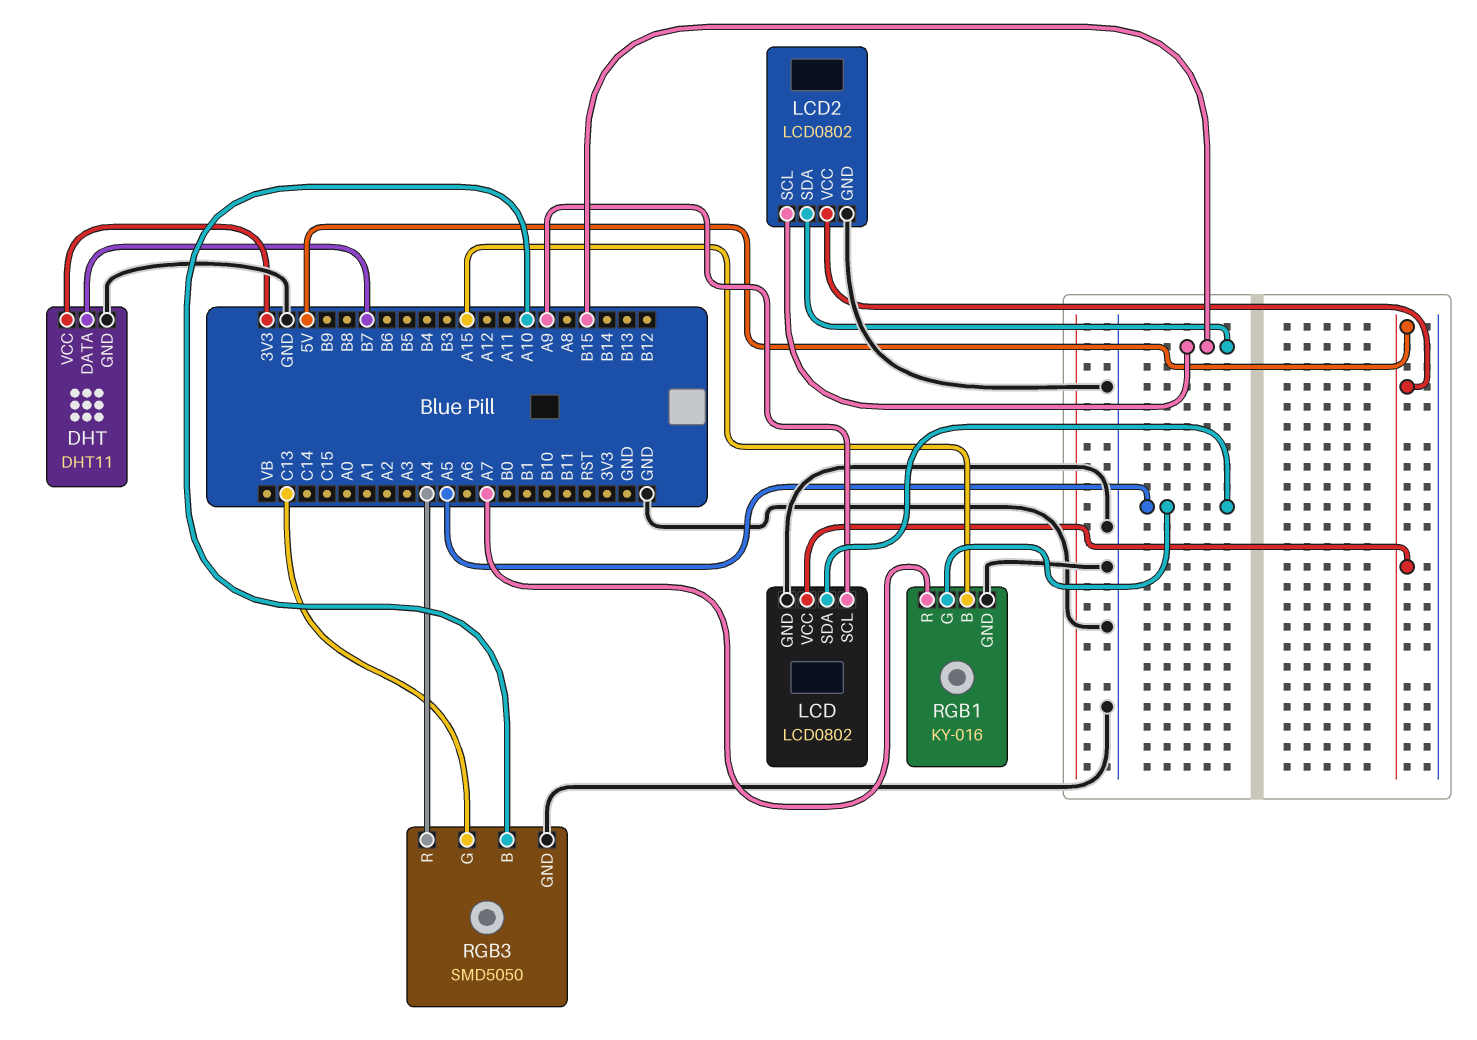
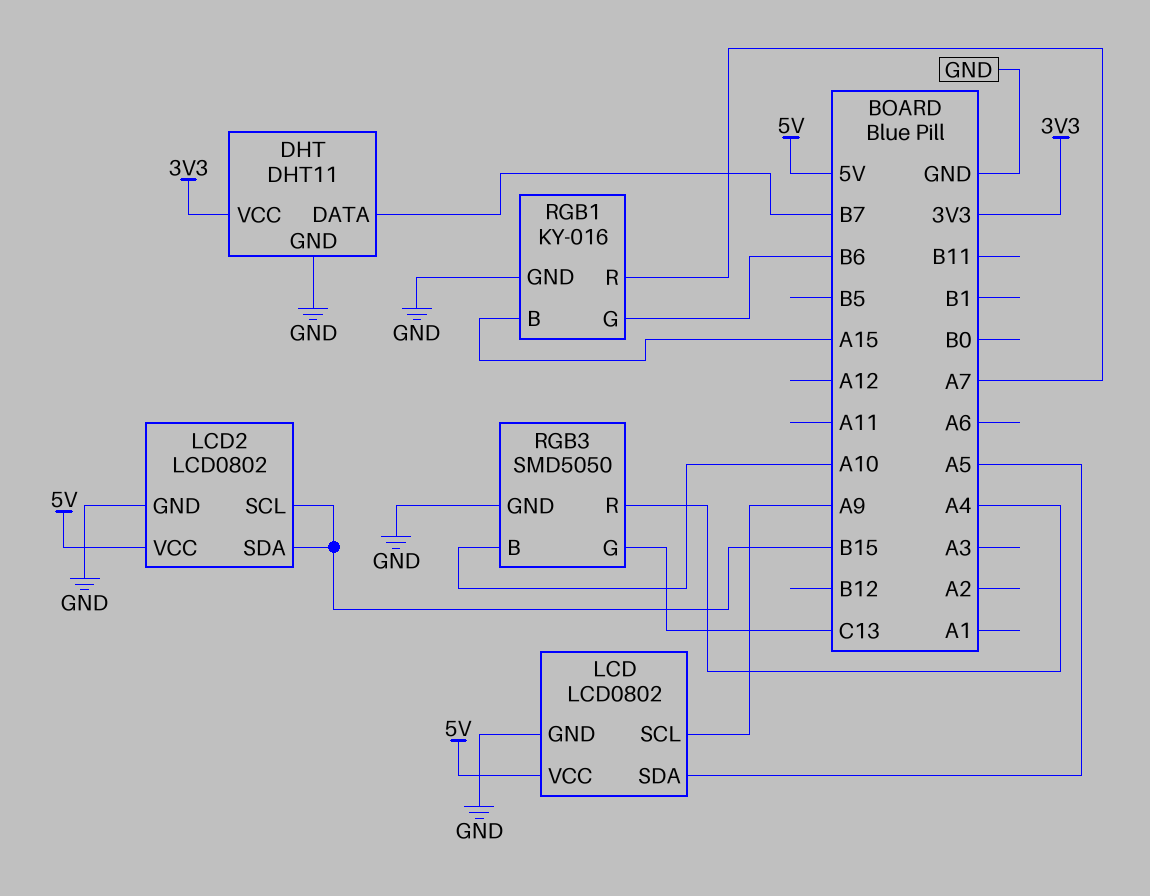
RGB1 pin G: A5 -> B6

